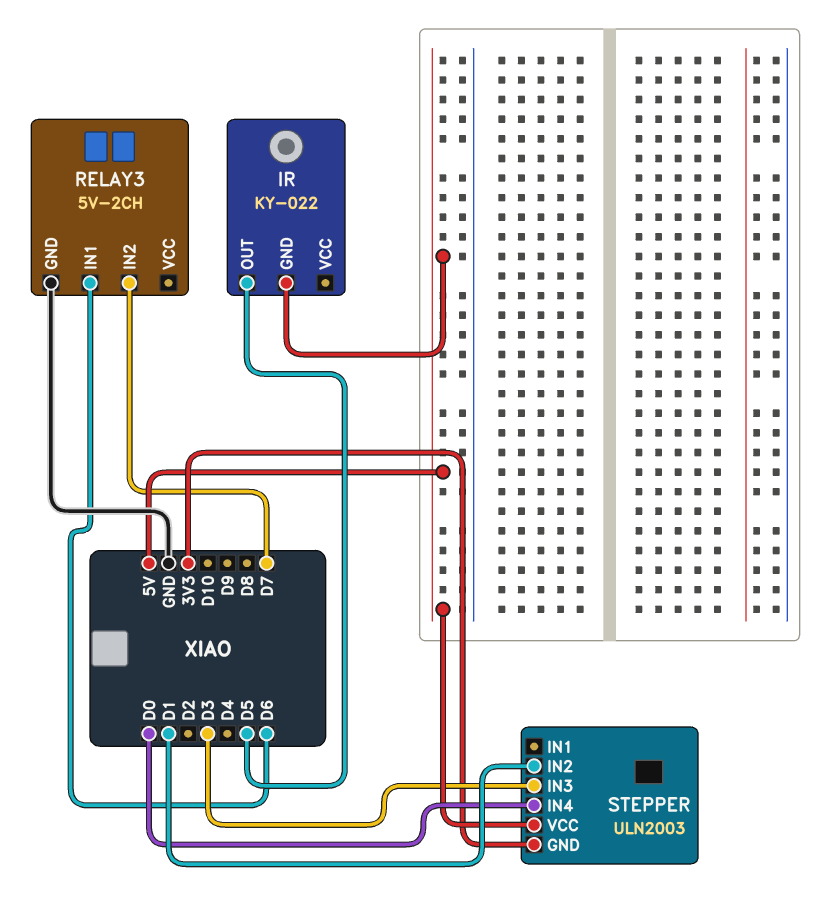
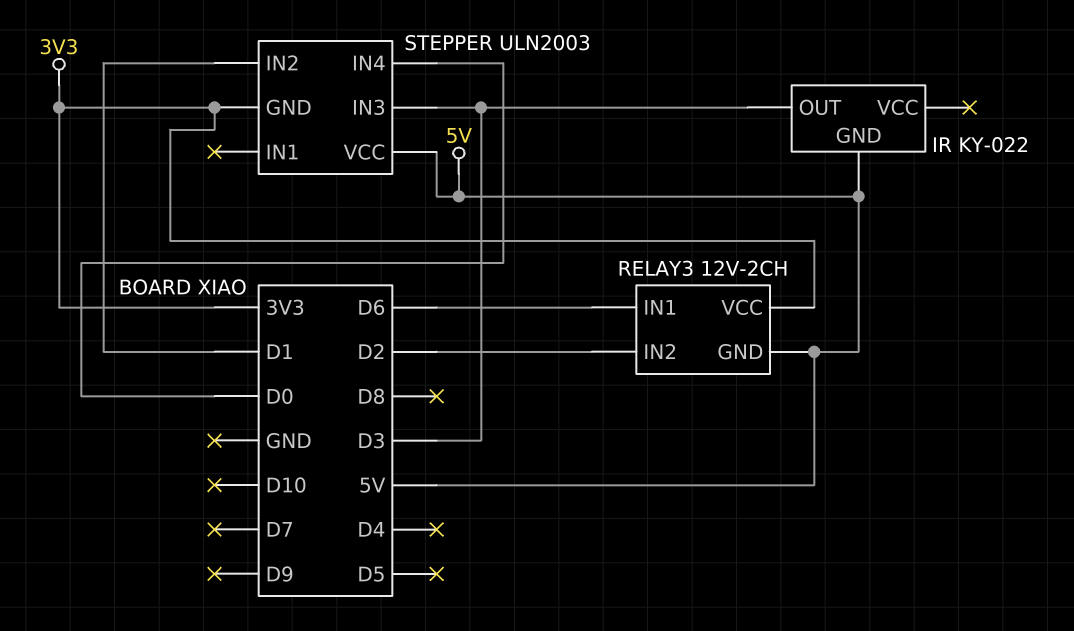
IR pin OUT: D5 -> D3
RELAY3: 5V-2CH -> 12V-2CH
RELAY3 pin GND: GND -> 5V
RELAY3 pin IN2: D7 -> D2
RELAY3 pin VCC: none -> 3V3

